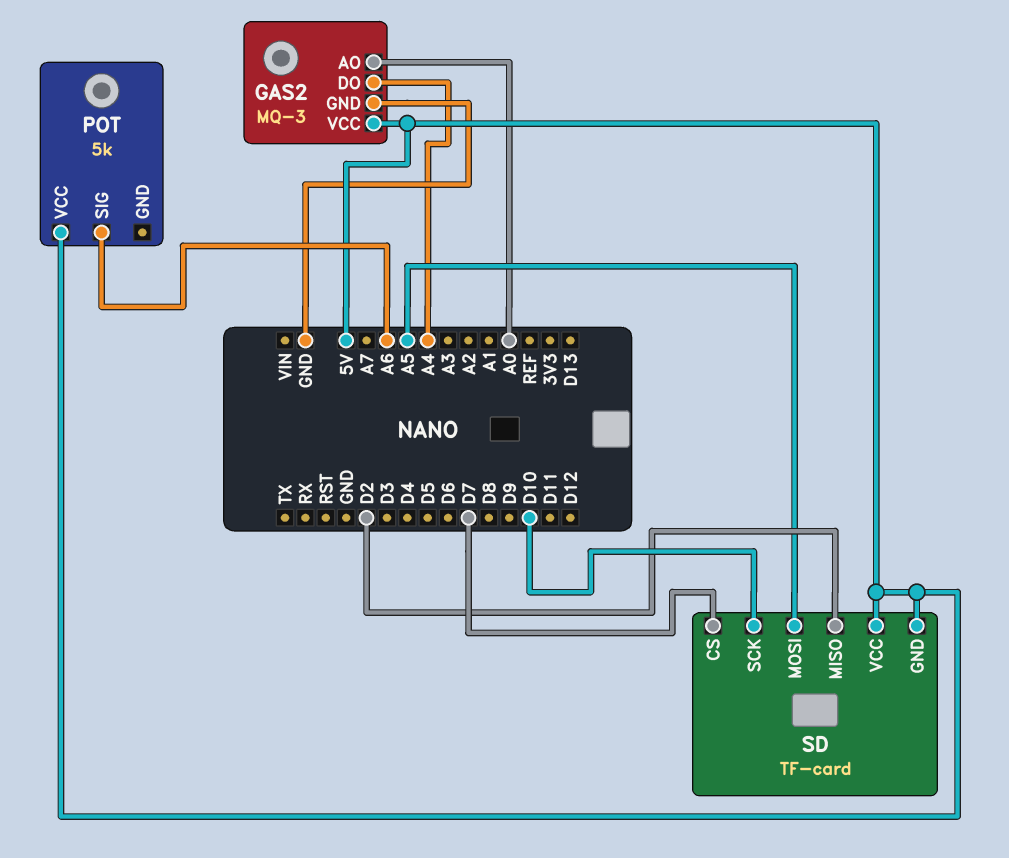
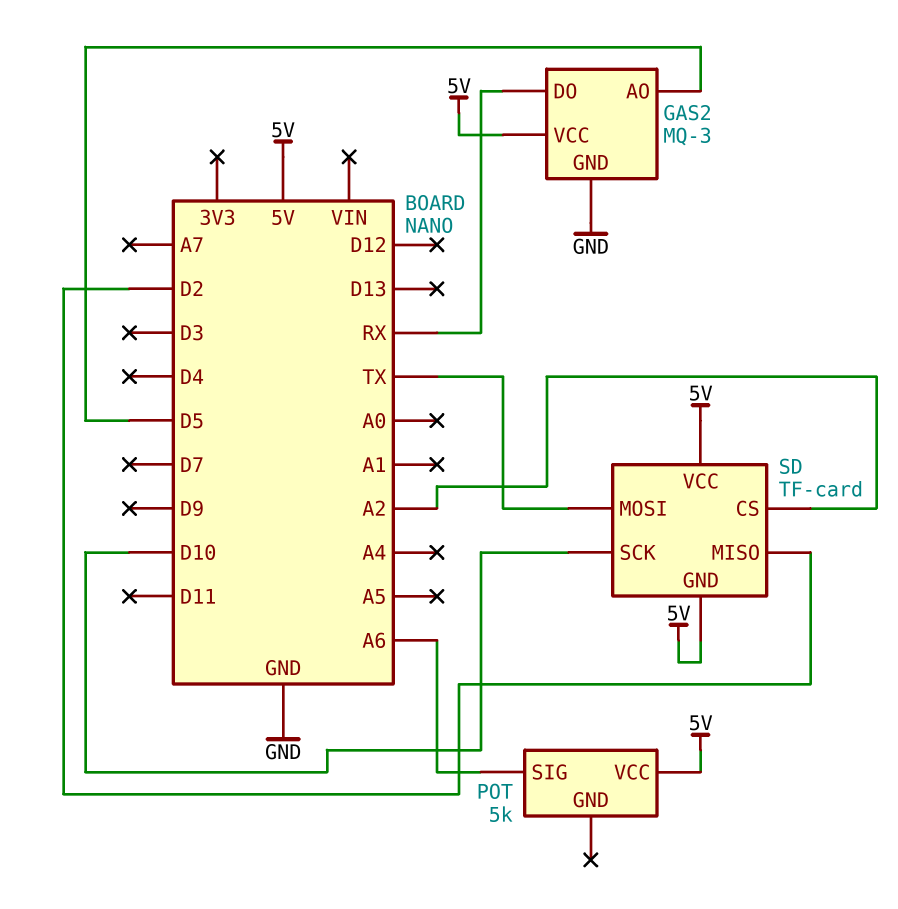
GAS2 pin AO: A0 -> D5
GAS2 pin DO: A4 -> RX
SD pin CS: D7 -> A2
SD pin MOSI: A5 -> TX

